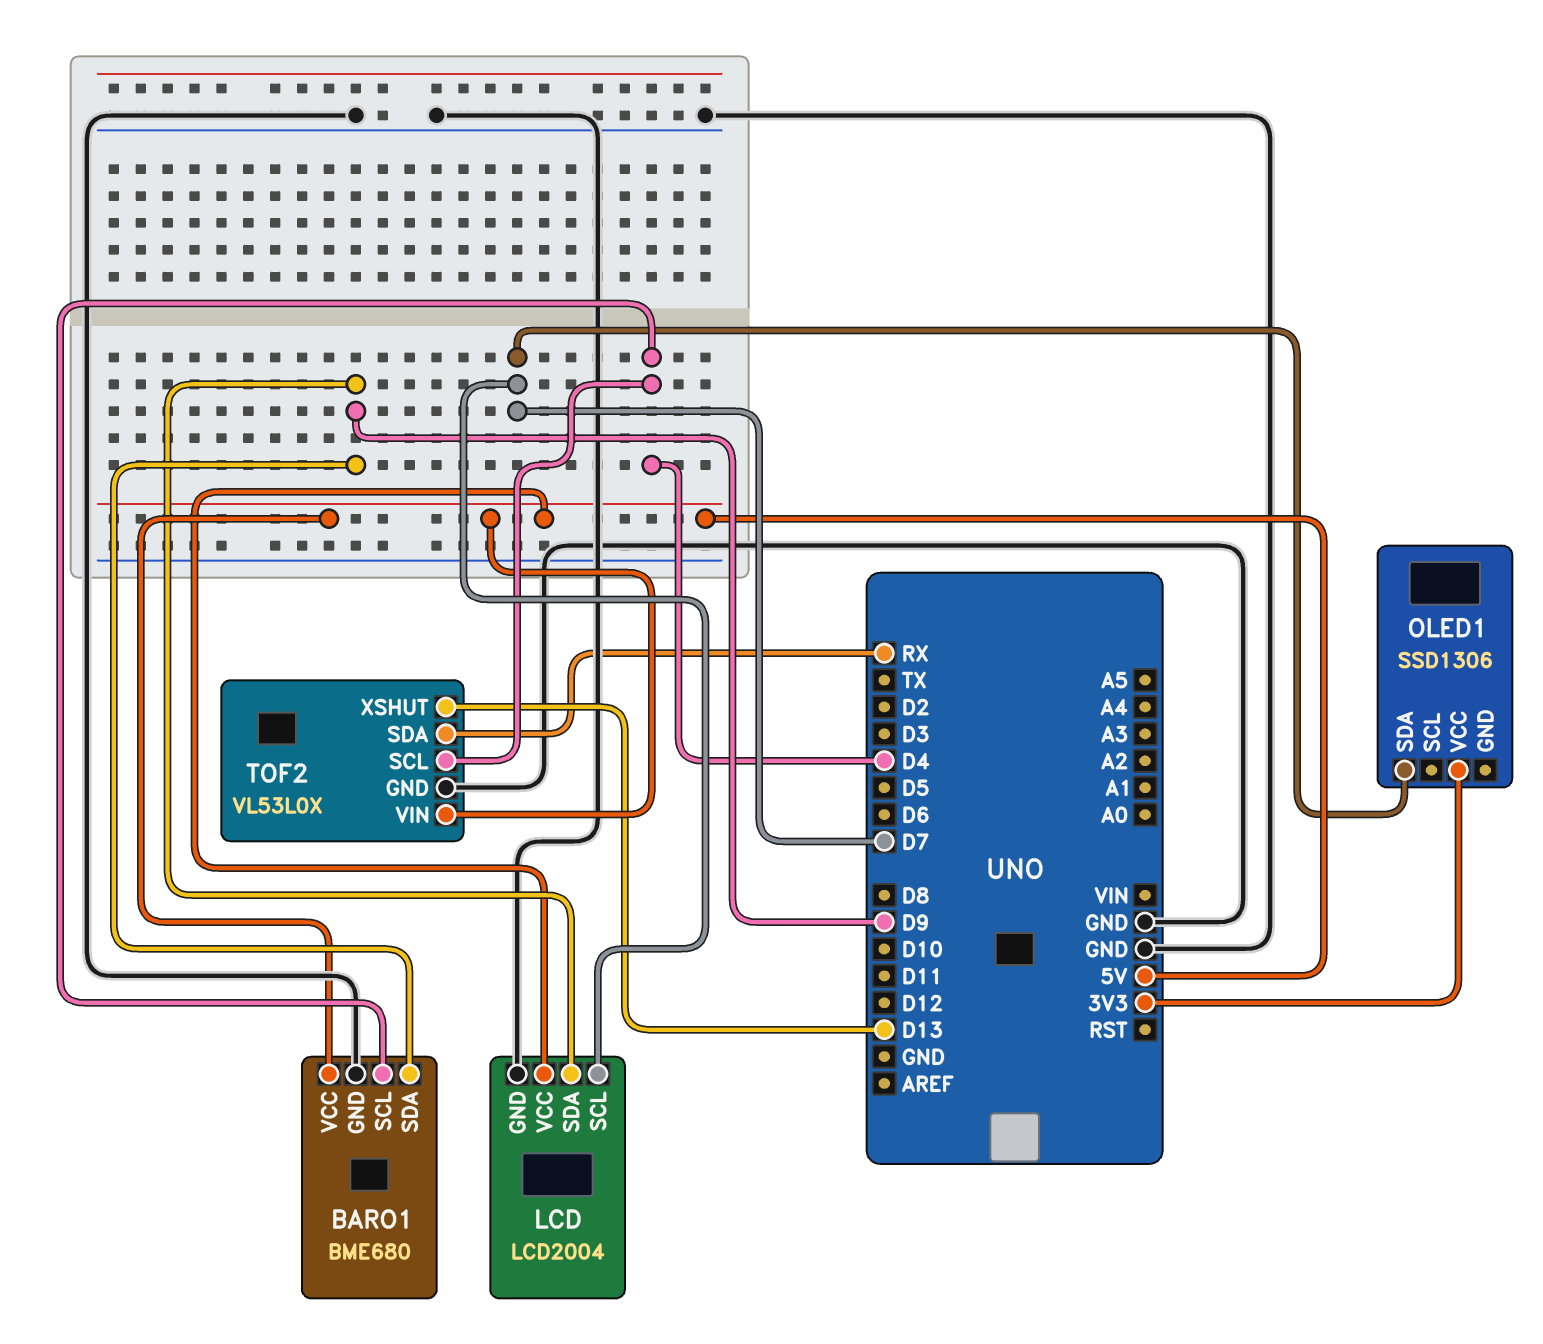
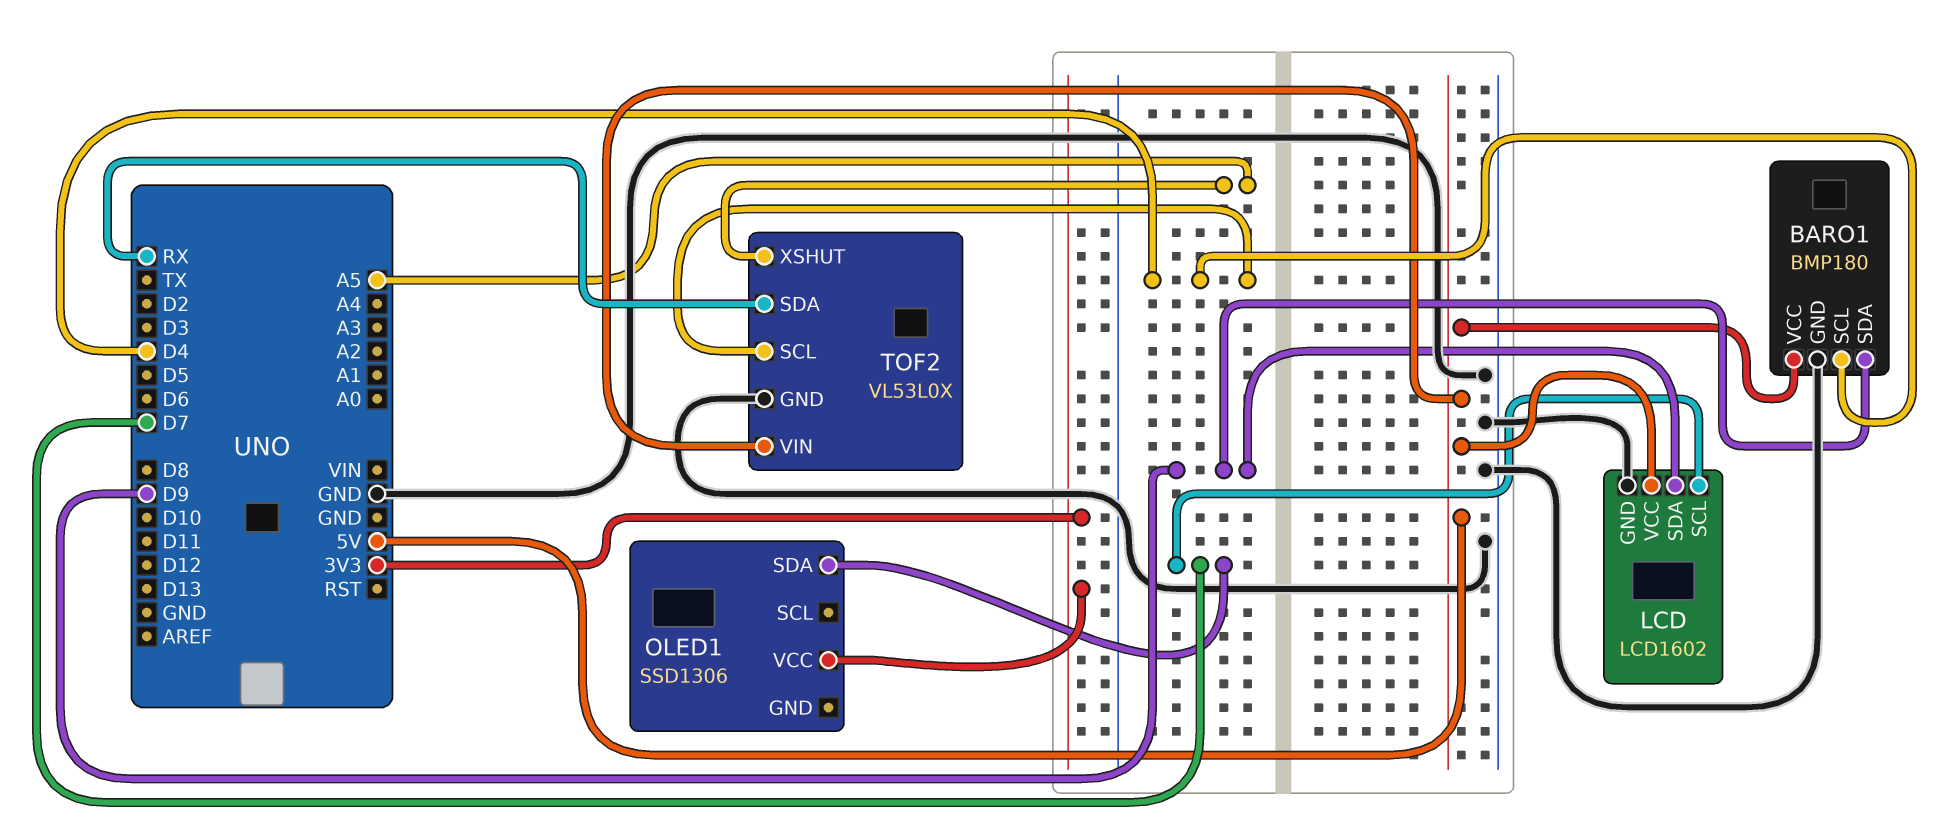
BARO1: BME680 -> BMP180
LCD: LCD2004 -> LCD1602
TOF2 pin XSHUT: D13 -> A5

